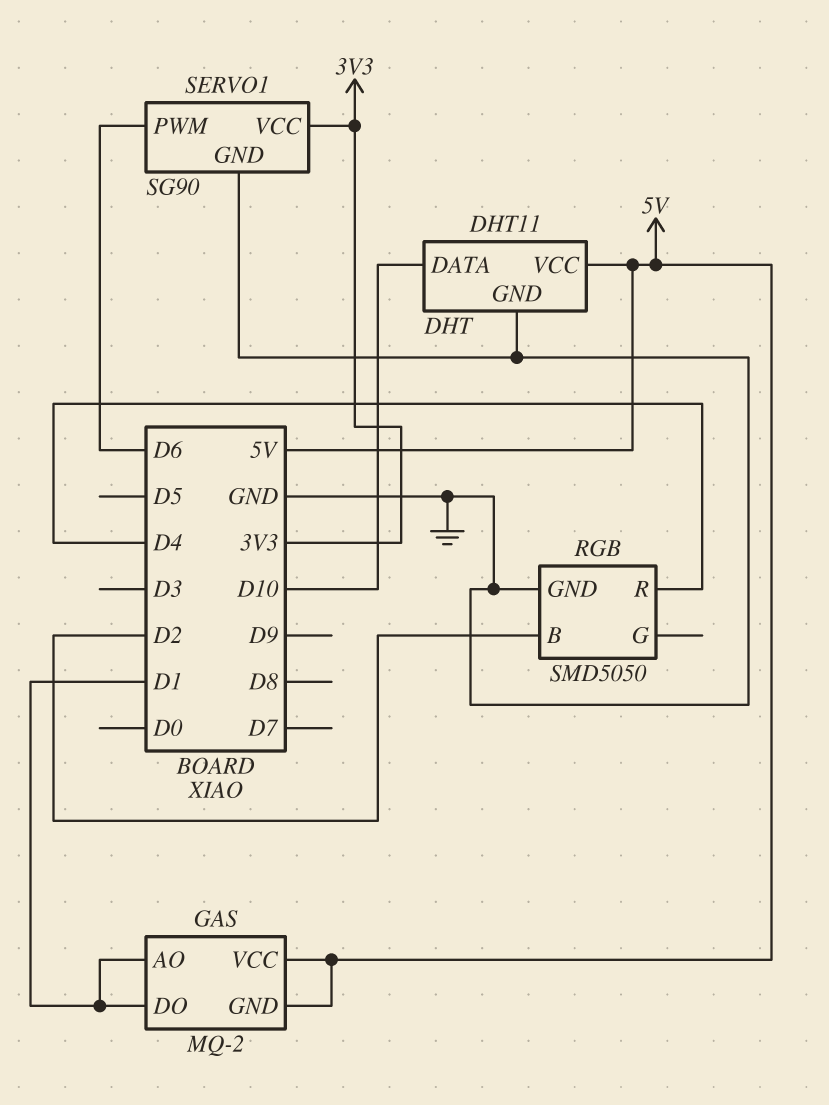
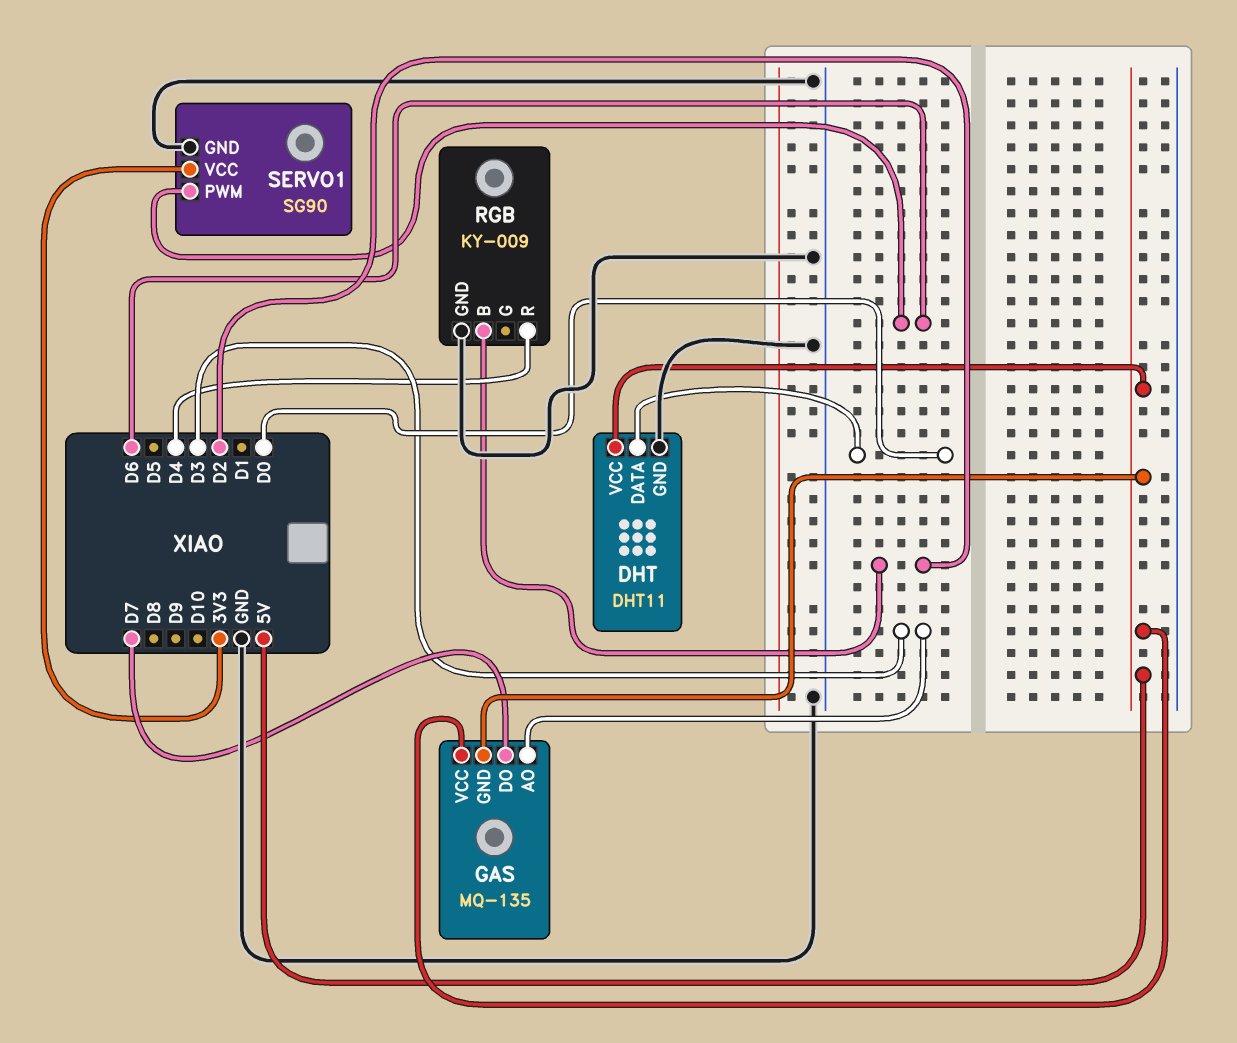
DHT pin DATA: D10 -> D0
GAS: MQ-2 -> MQ-135
GAS pin AO: D1 -> D3
GAS pin DO: D1 -> D7
RGB: SMD5050 -> KY-009

